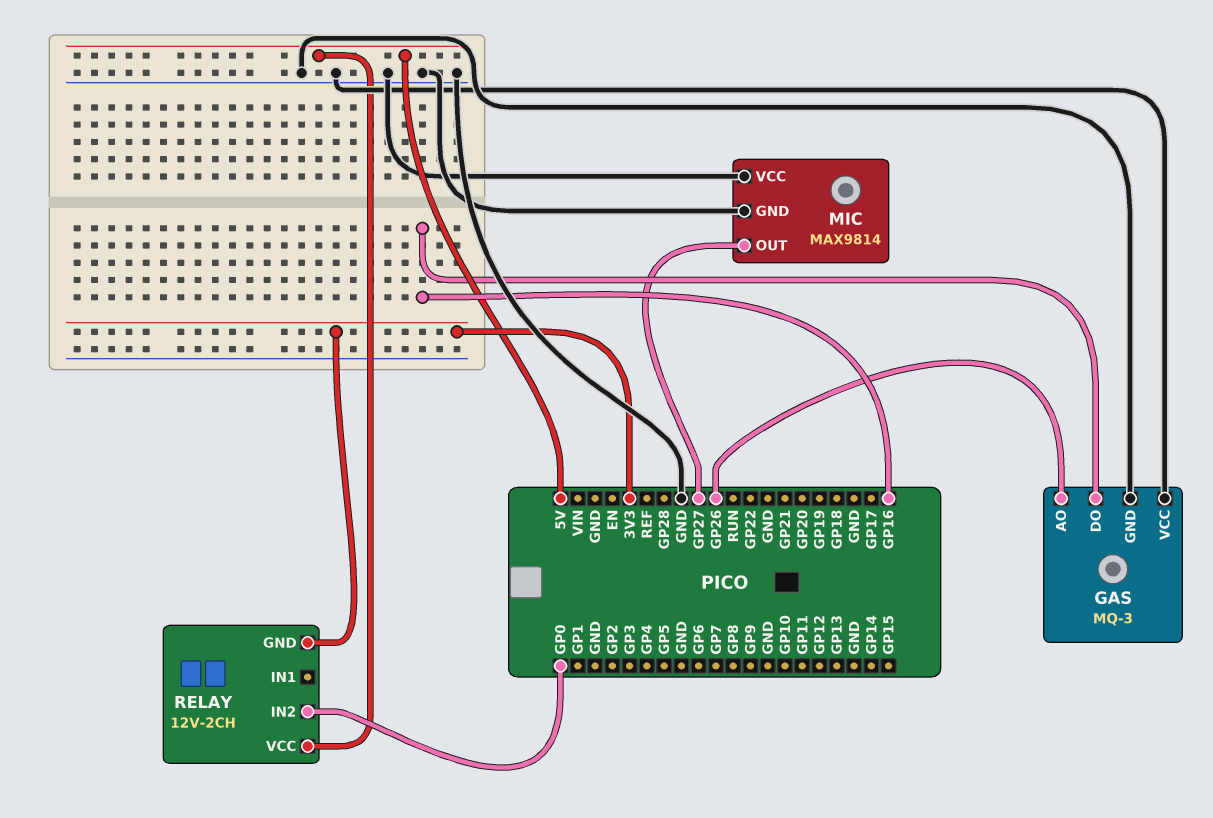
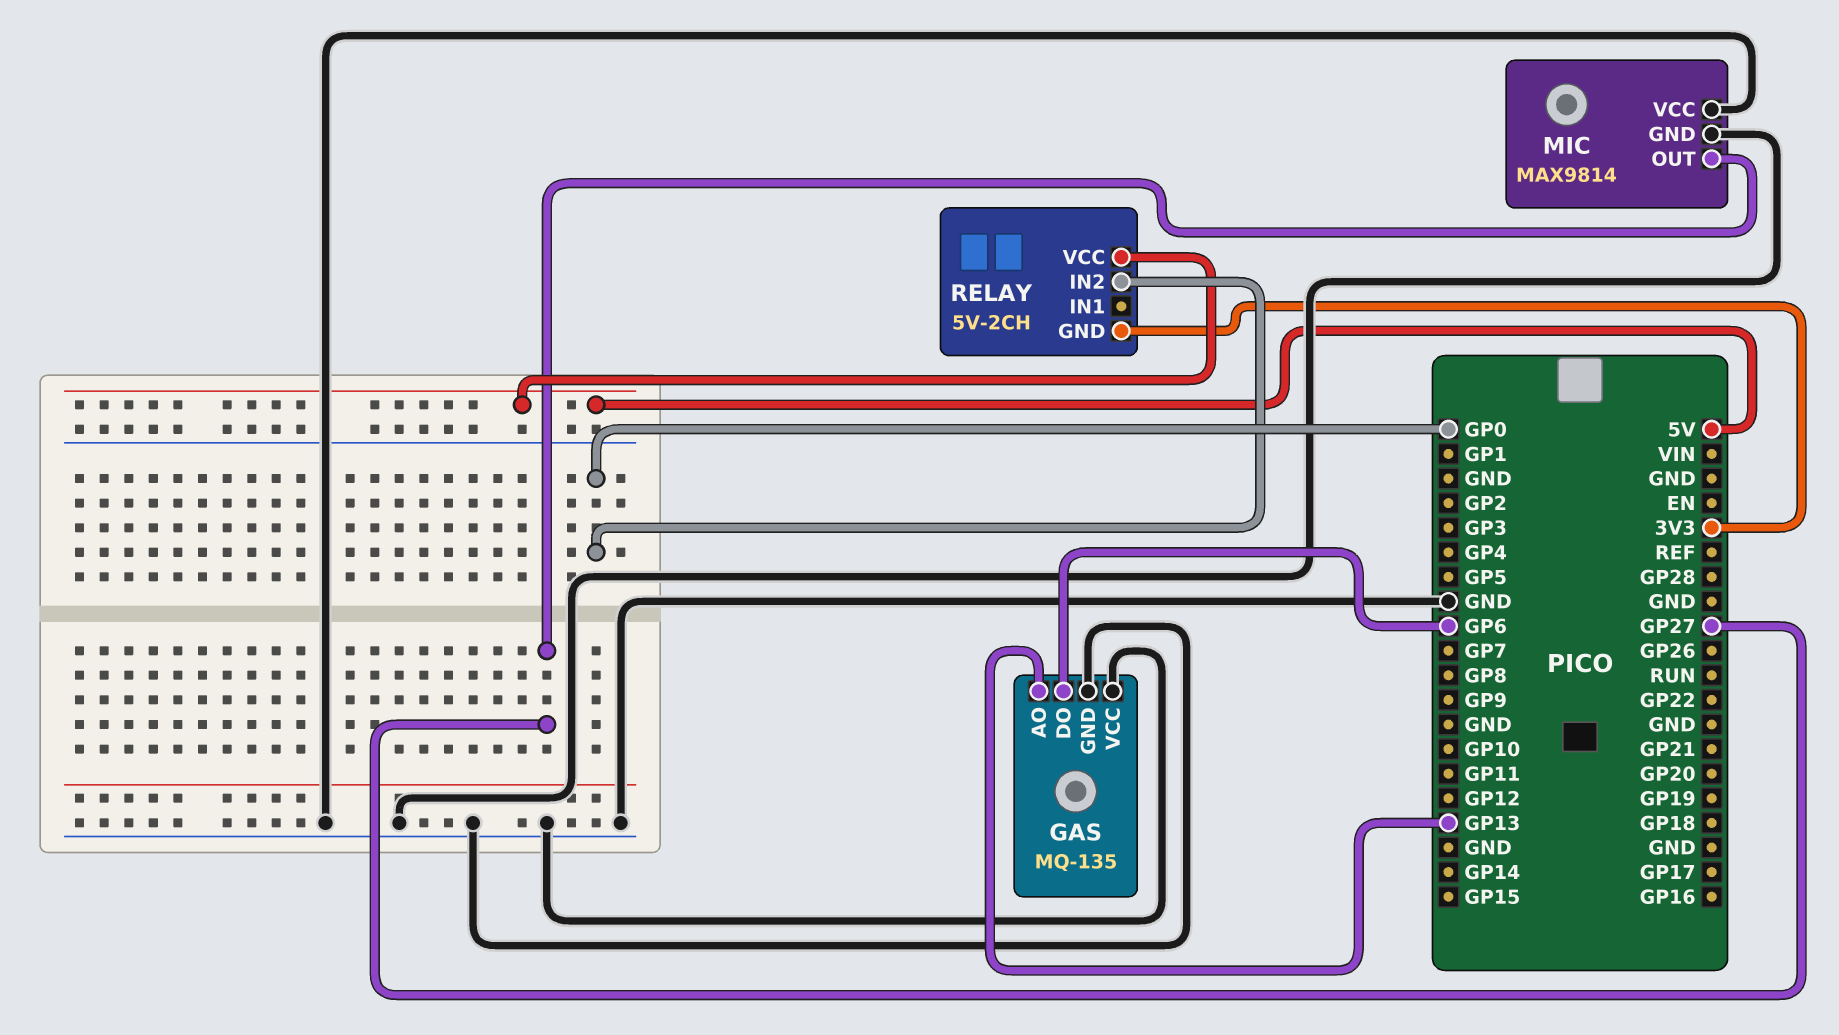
GAS: MQ-3 -> MQ-135
GAS pin AO: GP26 -> GP13
GAS pin DO: GP16 -> GP6
RELAY: 12V-2CH -> 5V-2CH

